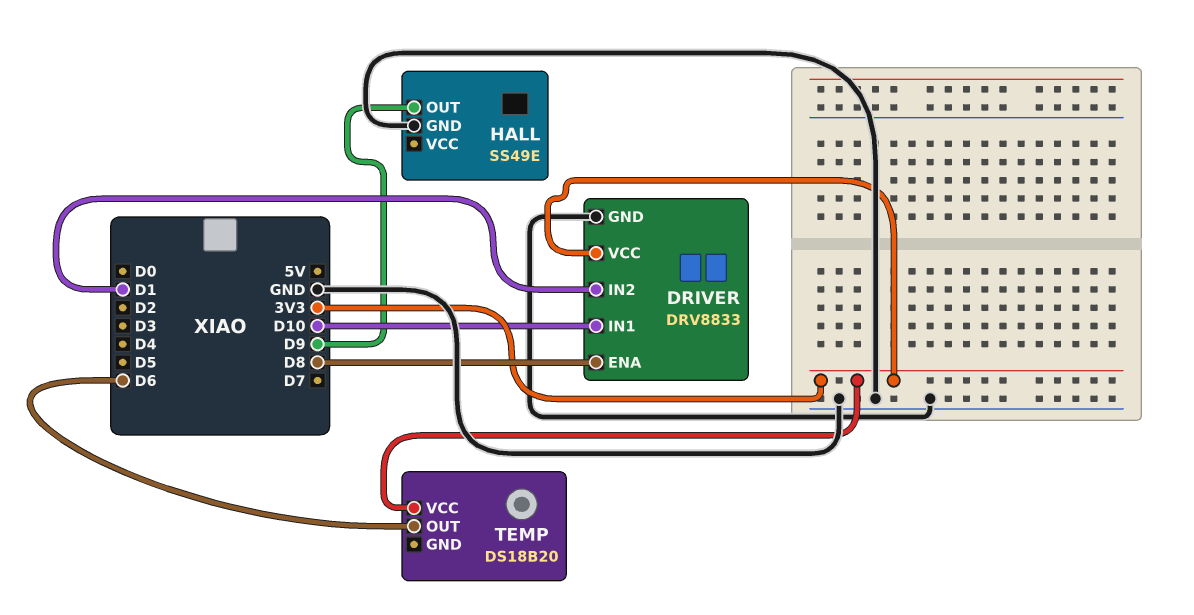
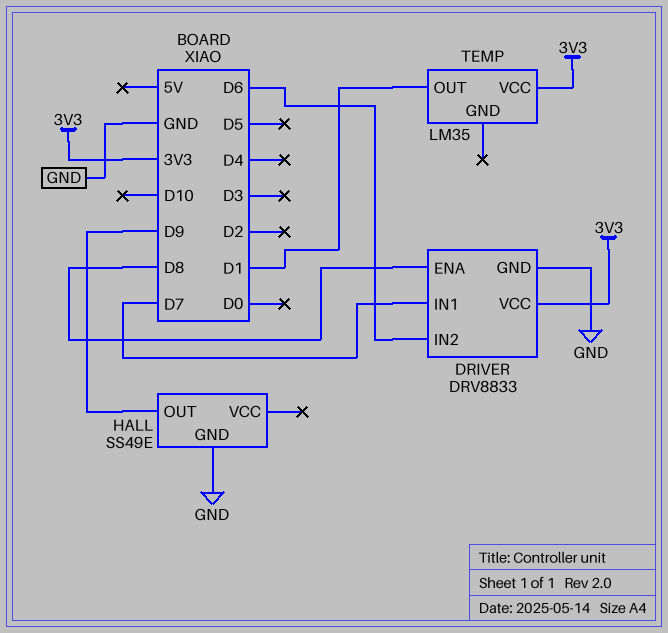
DRIVER pin IN1: D10 -> D7
DRIVER pin IN2: D1 -> D6
TEMP: DS18B20 -> LM35
TEMP pin OUT: D6 -> D1

